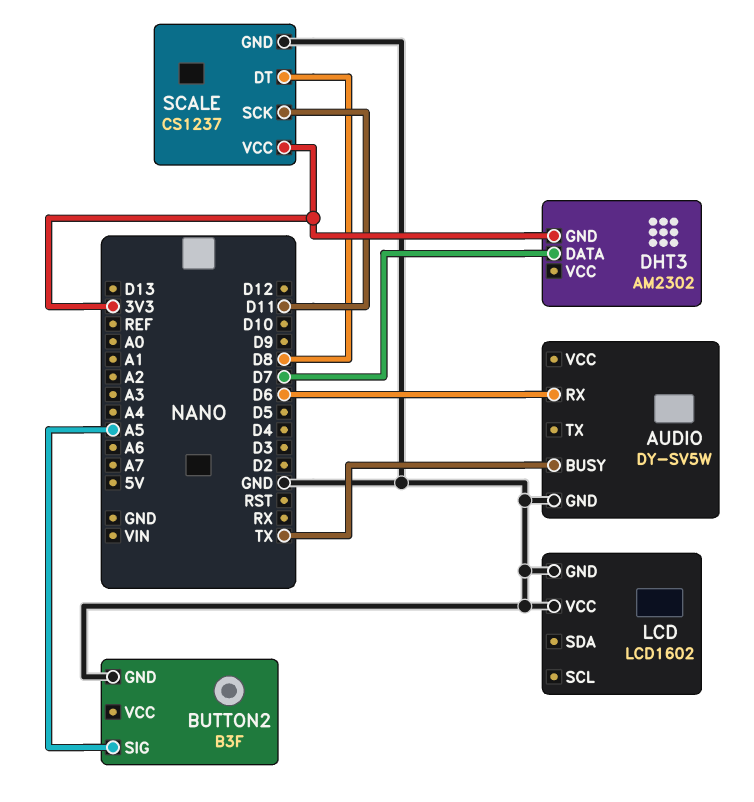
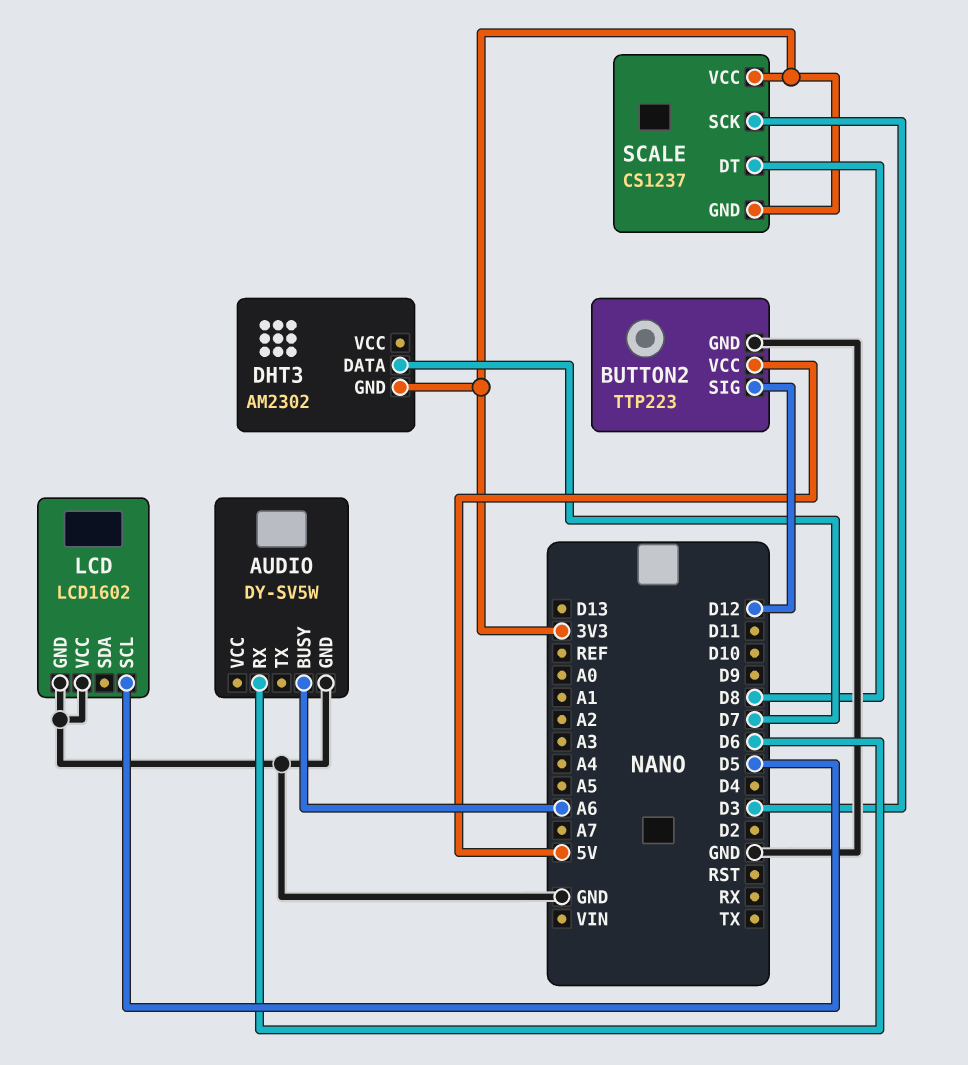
AUDIO pin BUSY: TX -> A6
BUTTON2: B3F -> TTP223
BUTTON2 pin SIG: A5 -> D12
BUTTON2 pin VCC: none -> 5V
LCD pin SCL: none -> D5
SCALE pin GND: GND -> 3V3
SCALE pin SCK: D11 -> D3

